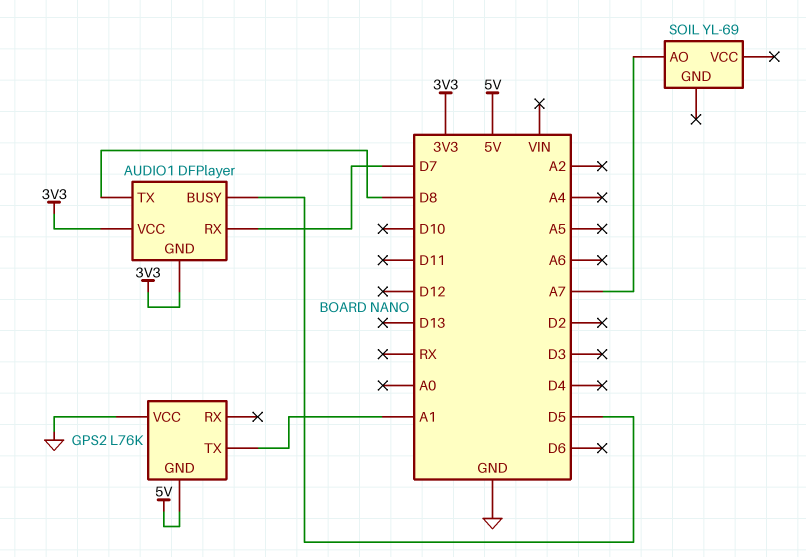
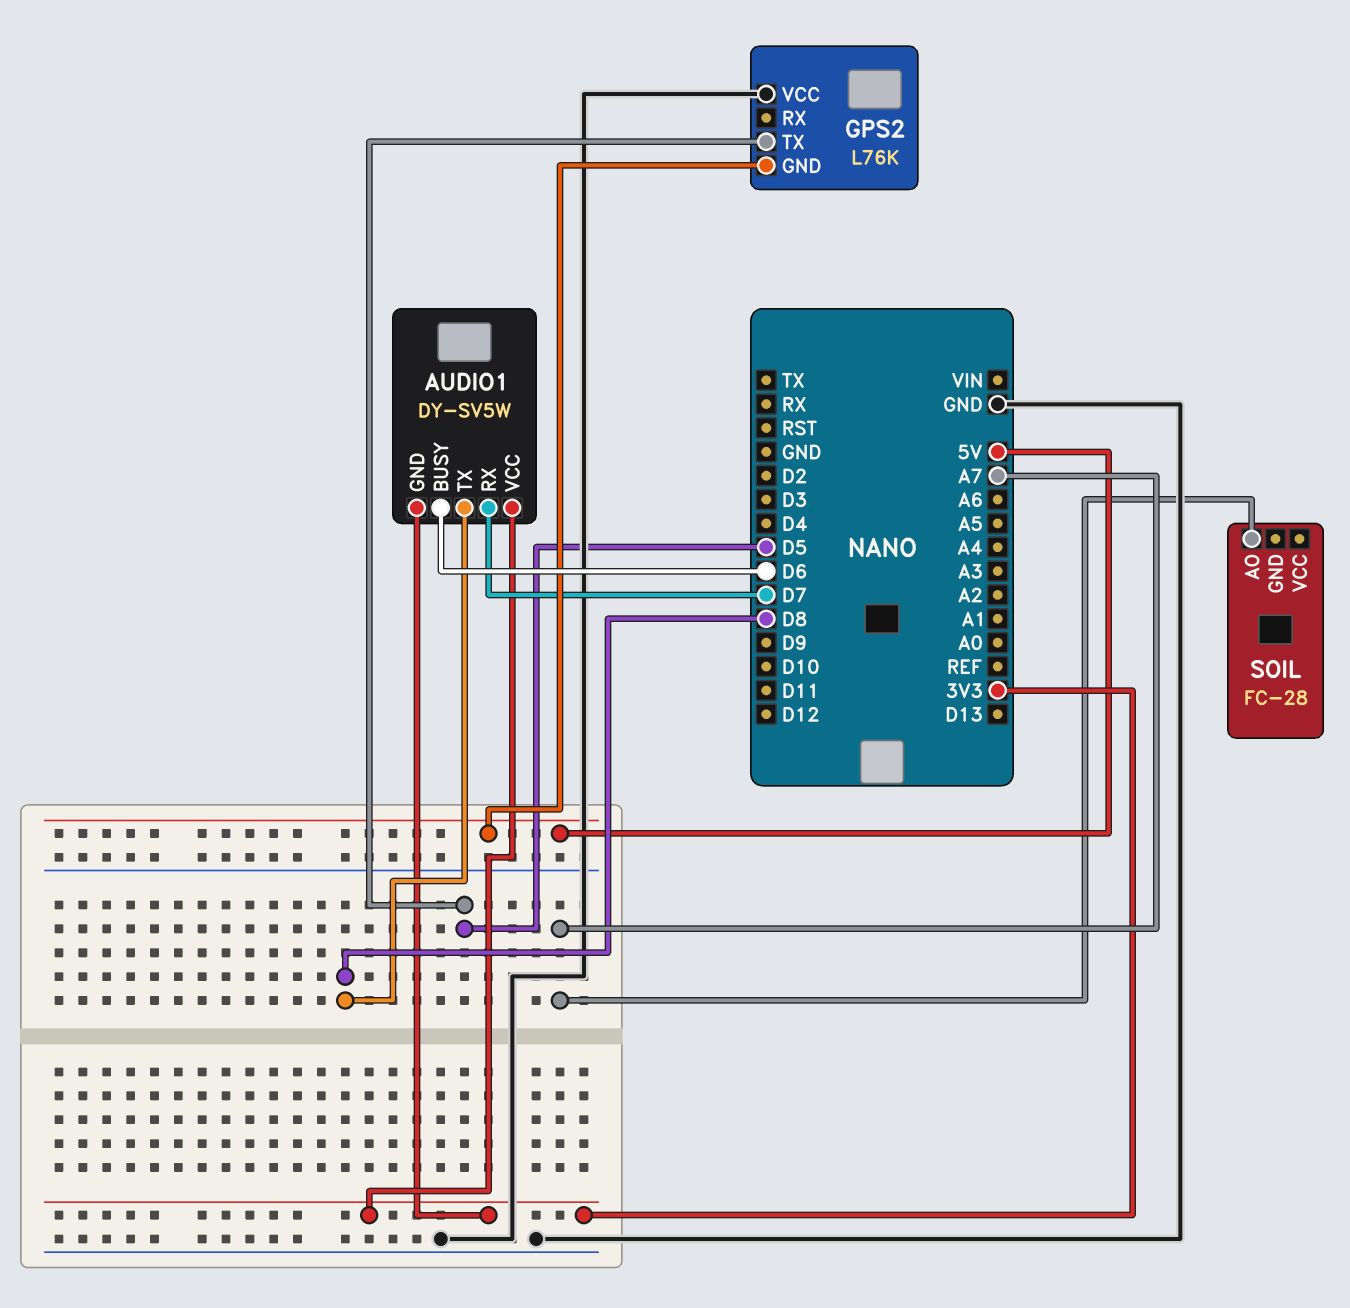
AUDIO1: DFPlayer -> DY-SV5W
AUDIO1 pin BUSY: D5 -> D6
GPS2 pin TX: A1 -> D5
SOIL: YL-69 -> FC-28

